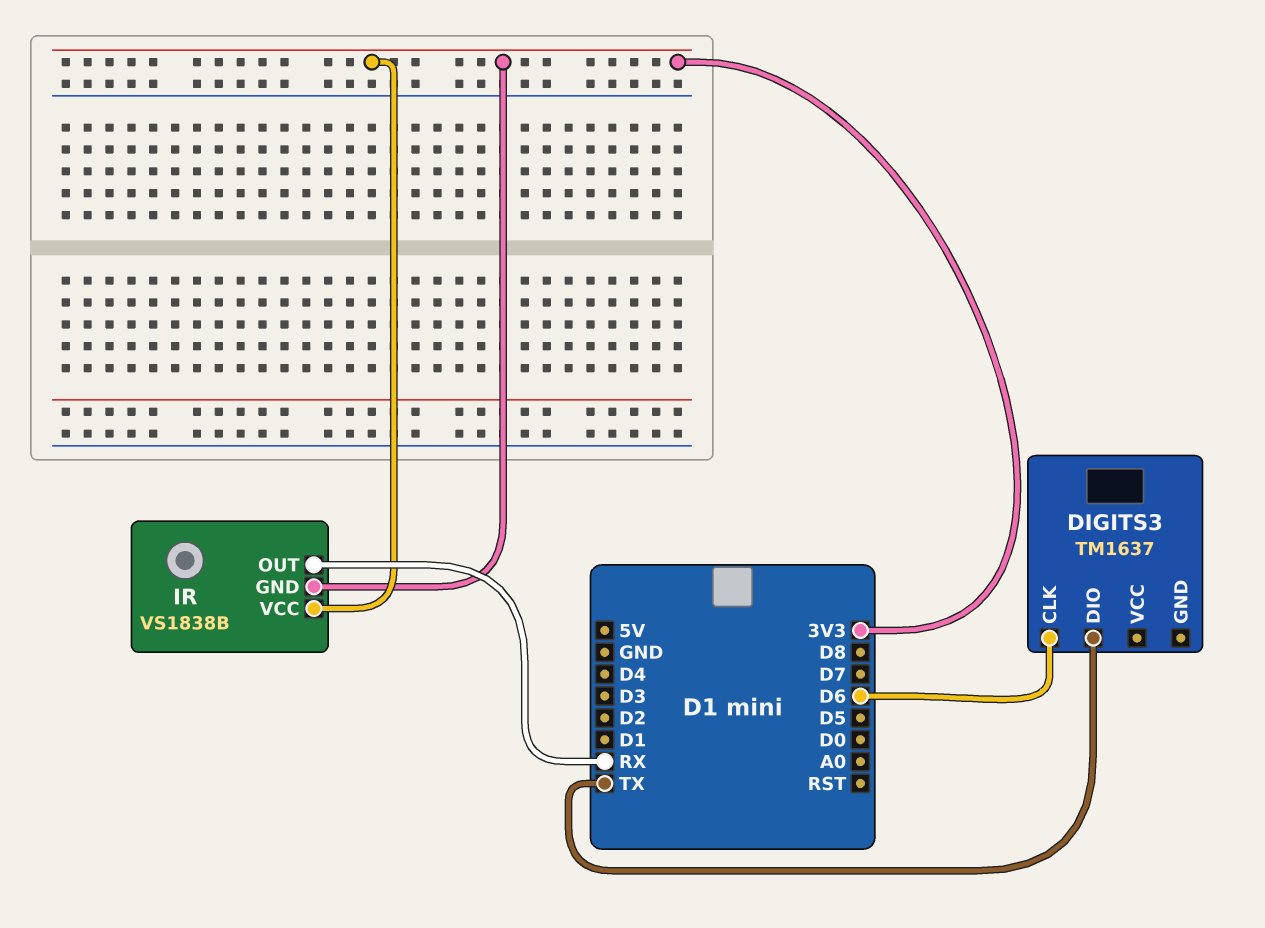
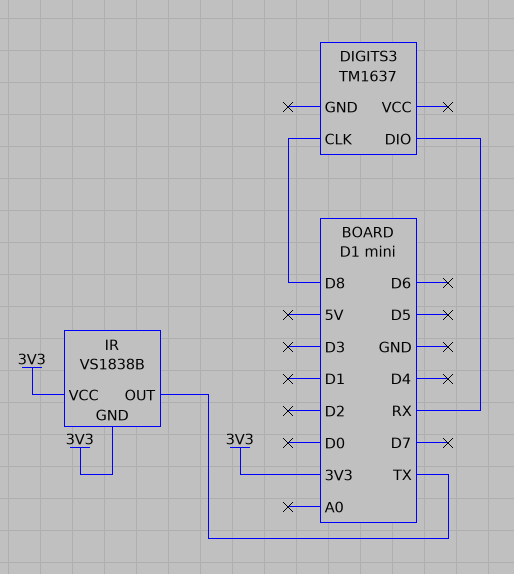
DIGITS3 pin CLK: D6 -> D8
DIGITS3 pin DIO: TX -> RX
IR pin OUT: RX -> TX

